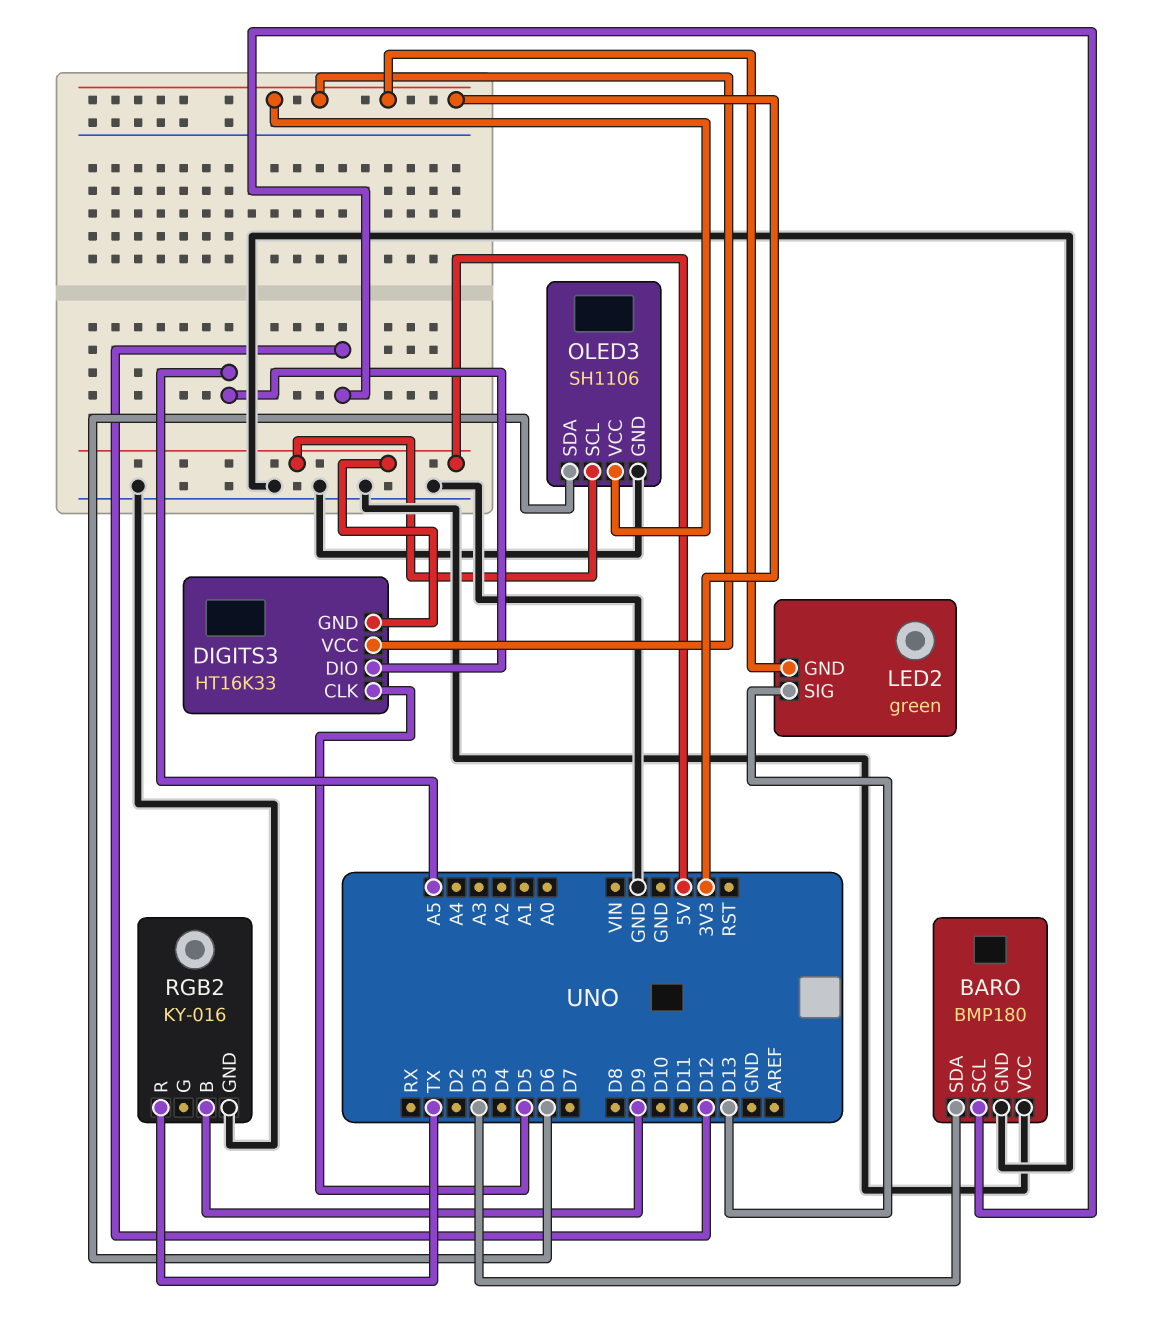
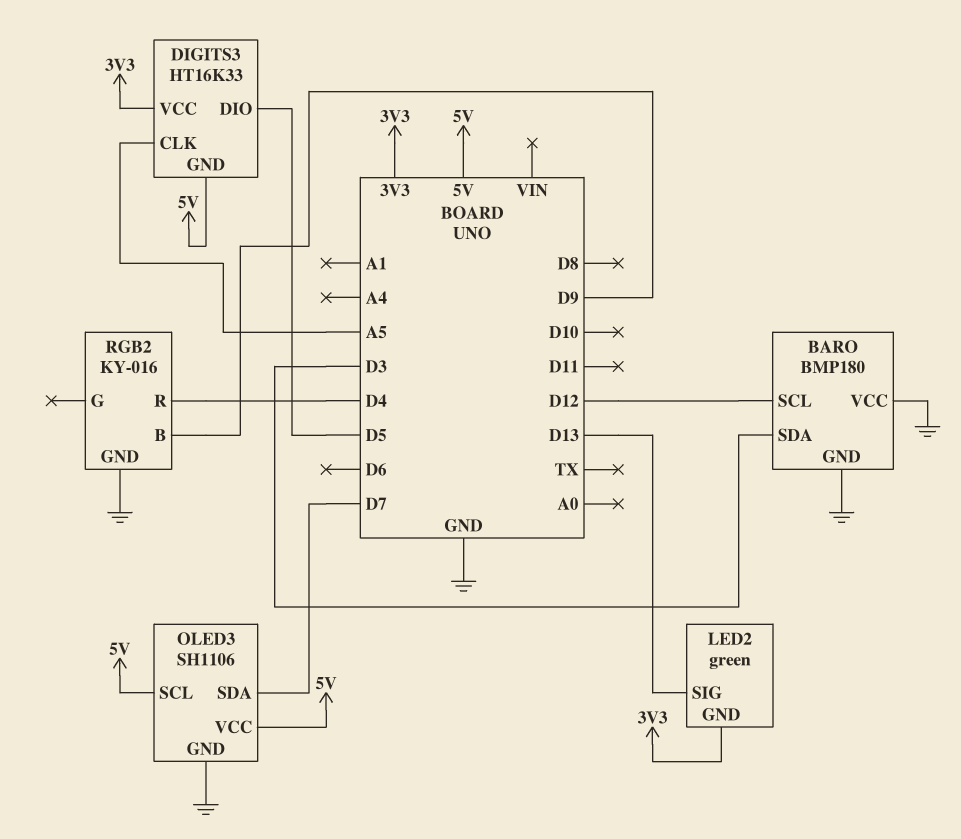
DIGITS3 pin CLK: D5 -> A5
DIGITS3 pin DIO: A5 -> D5
OLED3 pin SDA: D6 -> D7
OLED3 pin VCC: 3V3 -> 5V
RGB2 pin R: TX -> D4

